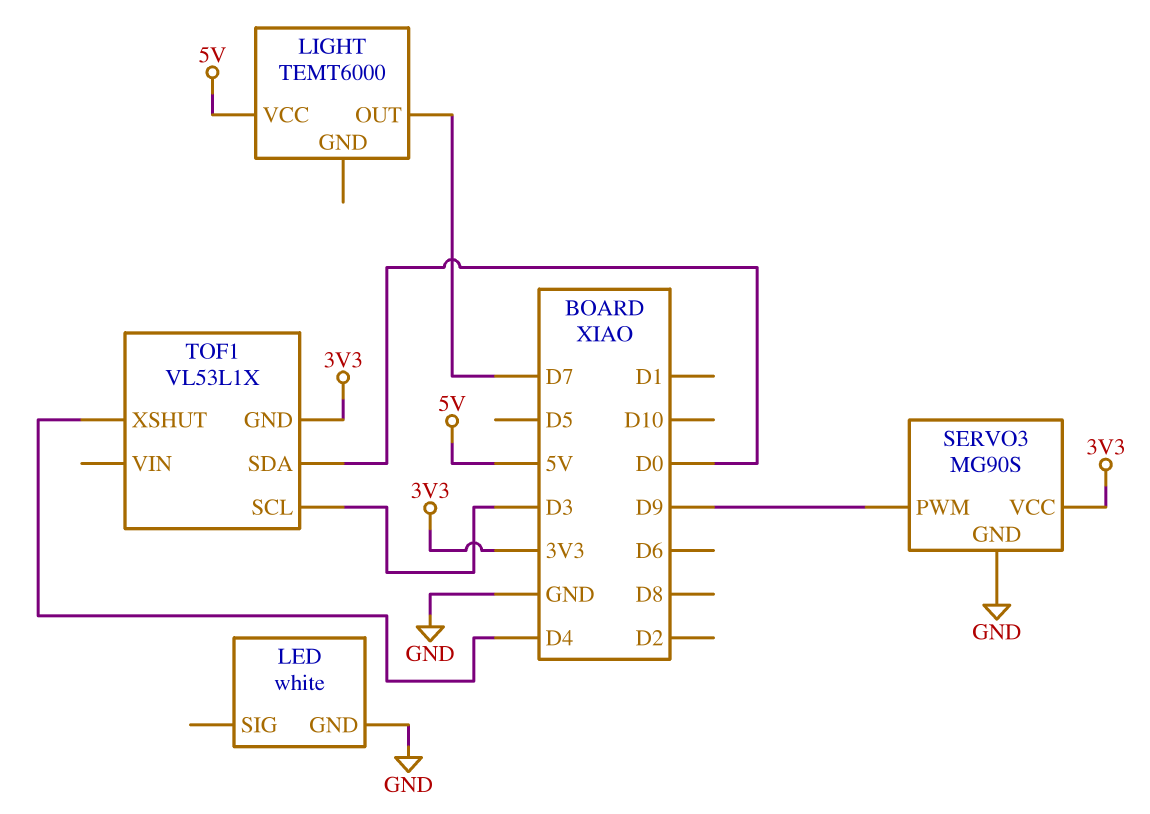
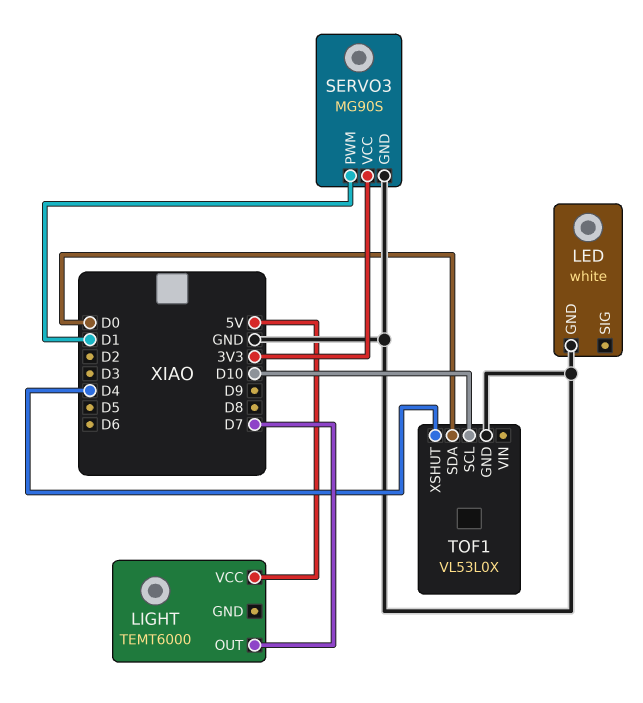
SERVO3 pin PWM: D9 -> D1
TOF1: VL53L1X -> VL53L0X
TOF1 pin GND: 3V3 -> GND
TOF1 pin SCL: D3 -> D10

